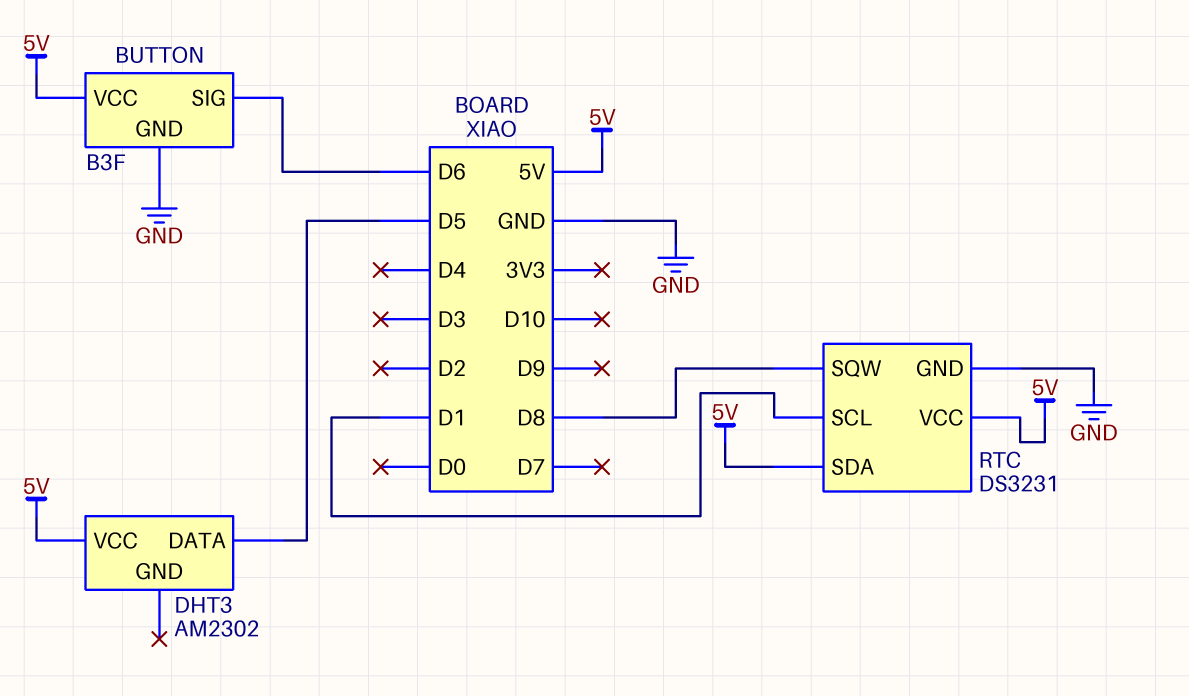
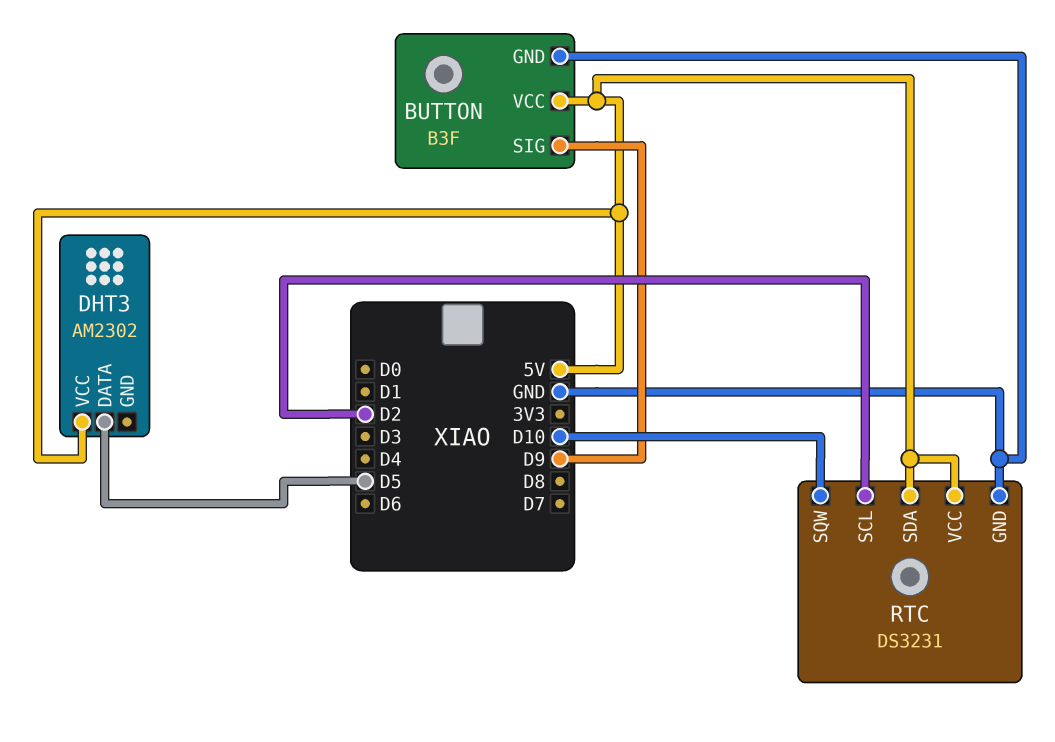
BUTTON pin SIG: D6 -> D9
RTC pin SCL: D1 -> D2
RTC pin SQW: D8 -> D10

